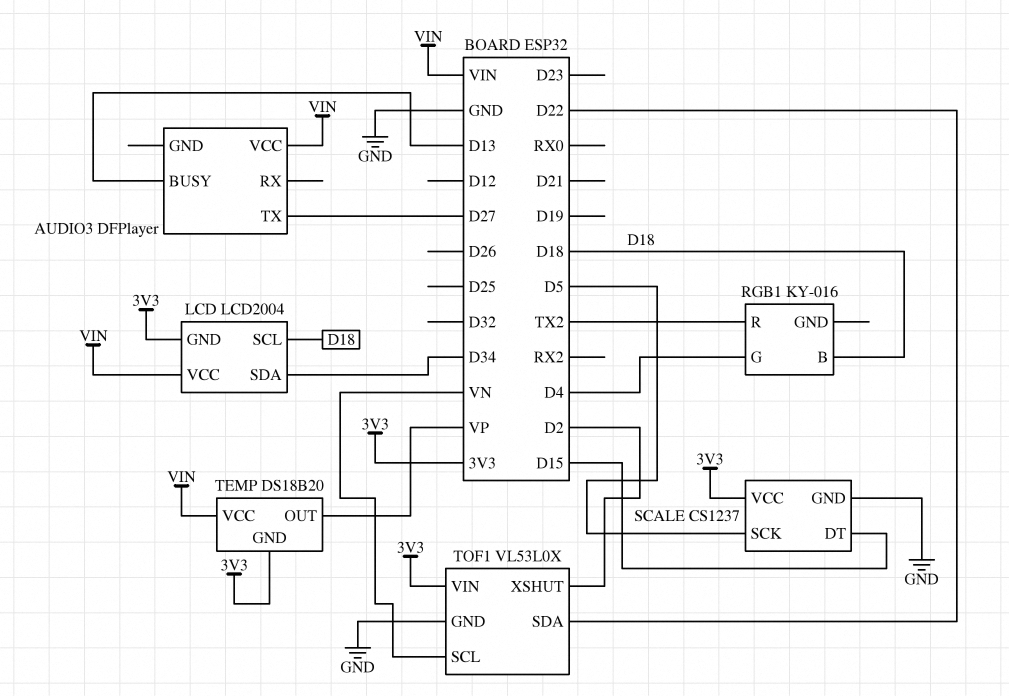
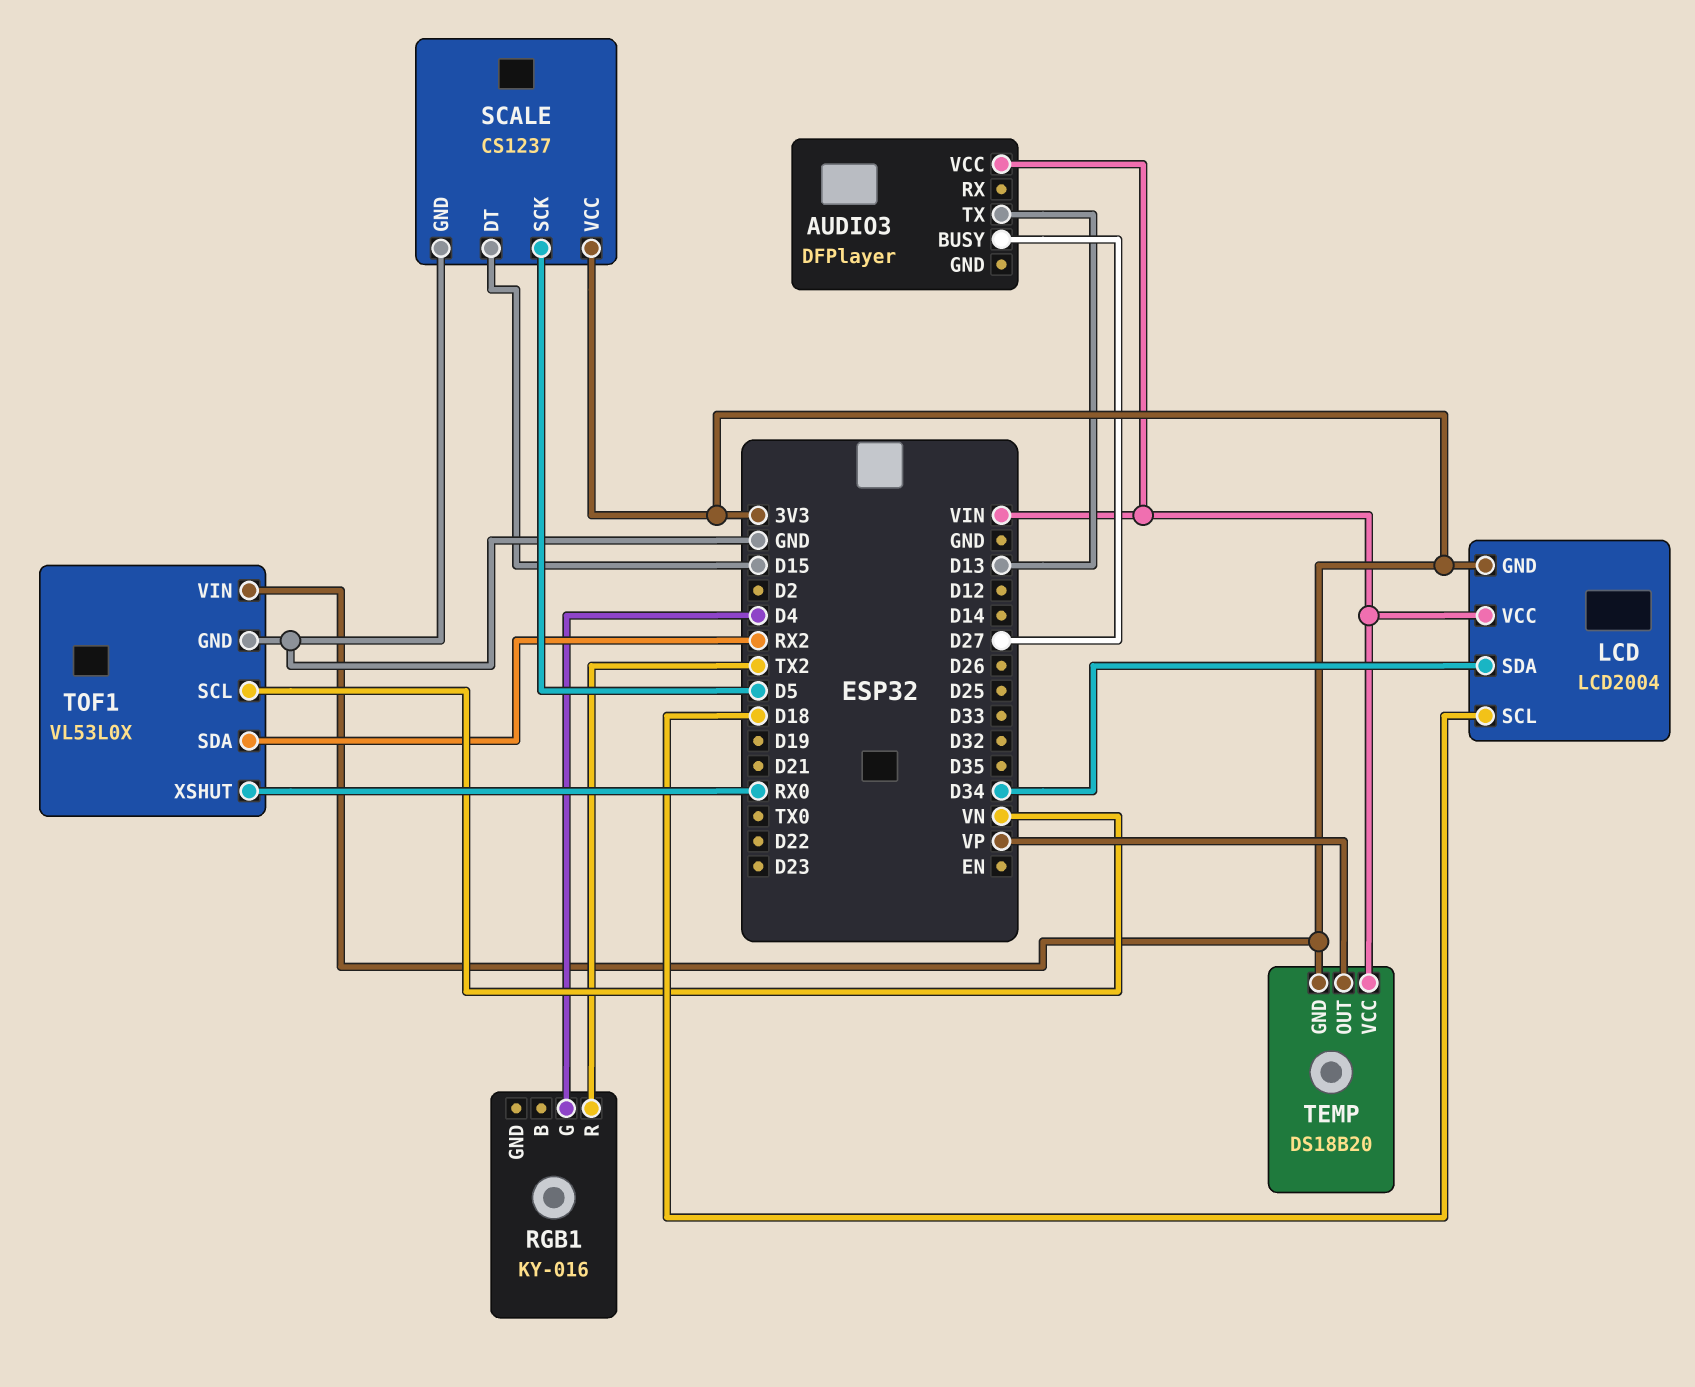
AUDIO3 pin BUSY: D13 -> D27
AUDIO3 pin TX: D27 -> D13
RGB1 pin B: D18 -> none
TOF1 pin SDA: D22 -> RX2
TOF1 pin XSHUT: D2 -> RX0

